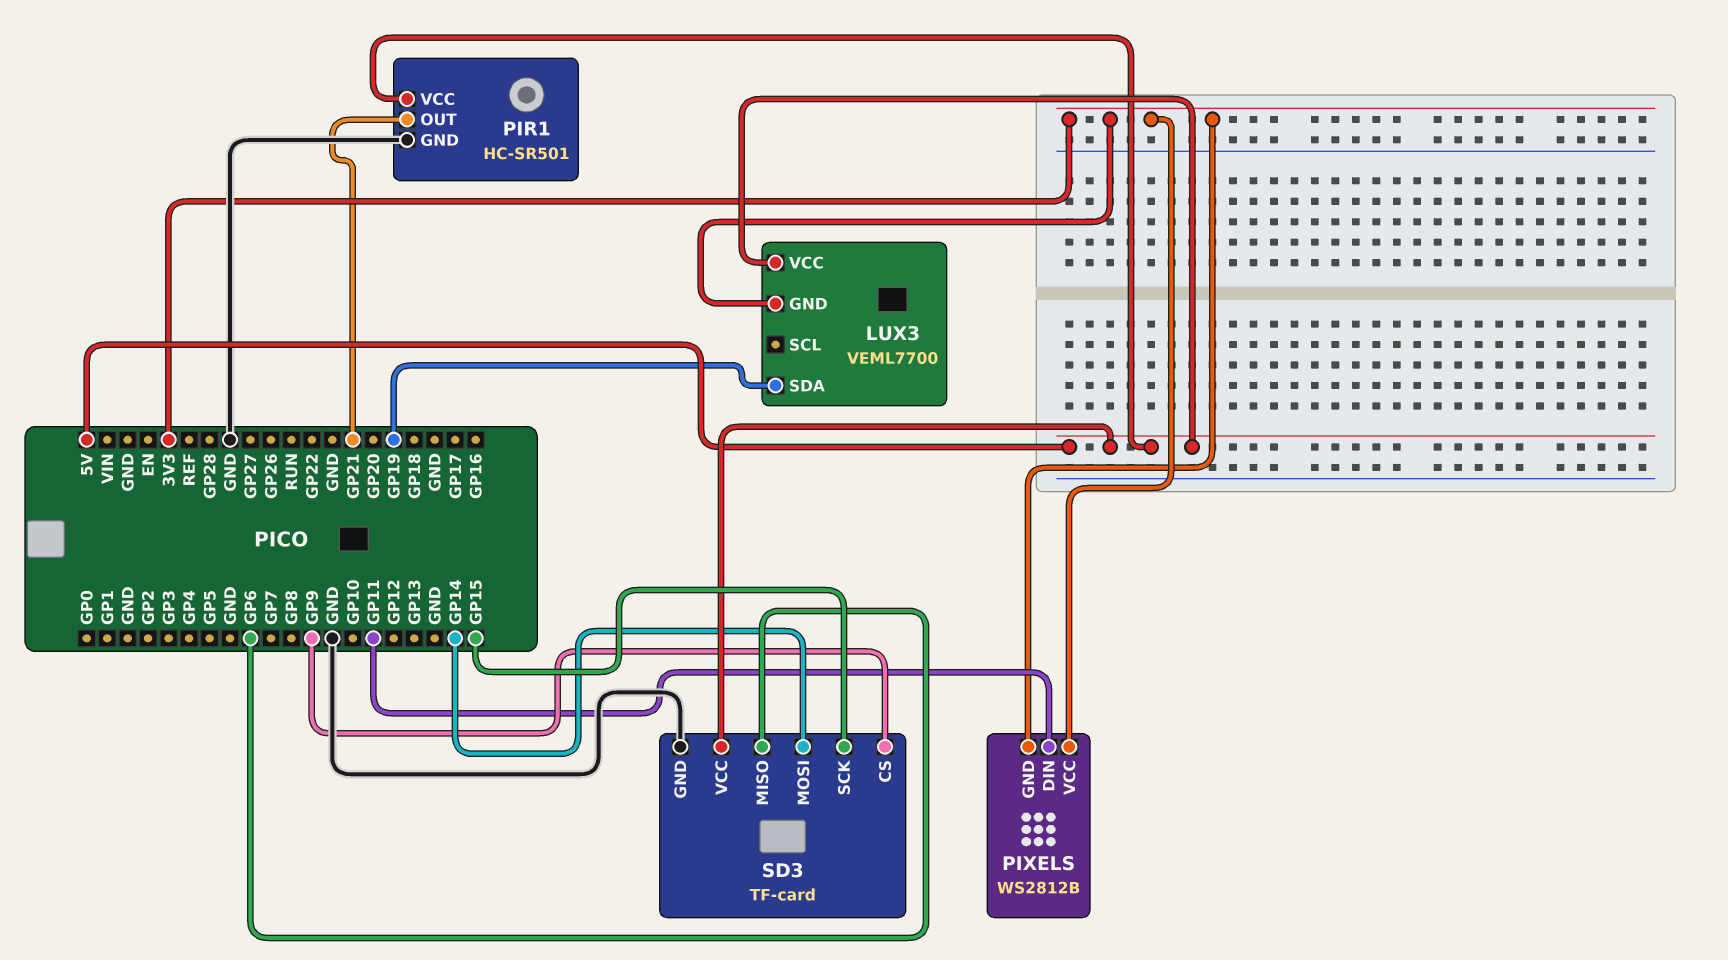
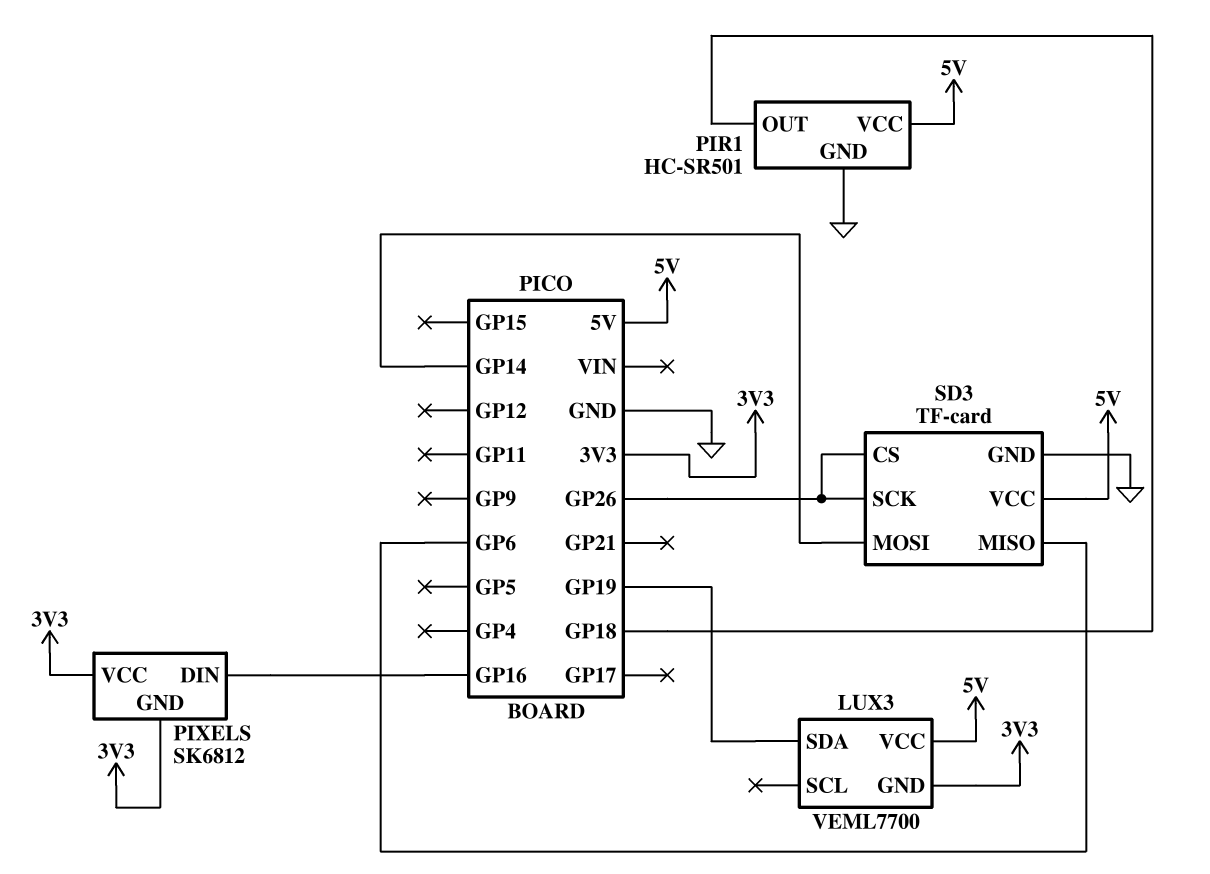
PIR1 pin OUT: GP21 -> GP18
PIXELS: WS2812B -> SK6812
PIXELS pin DIN: GP11 -> GP16
SD3 pin CS: GP9 -> GP26
SD3 pin SCK: GP15 -> GP26

